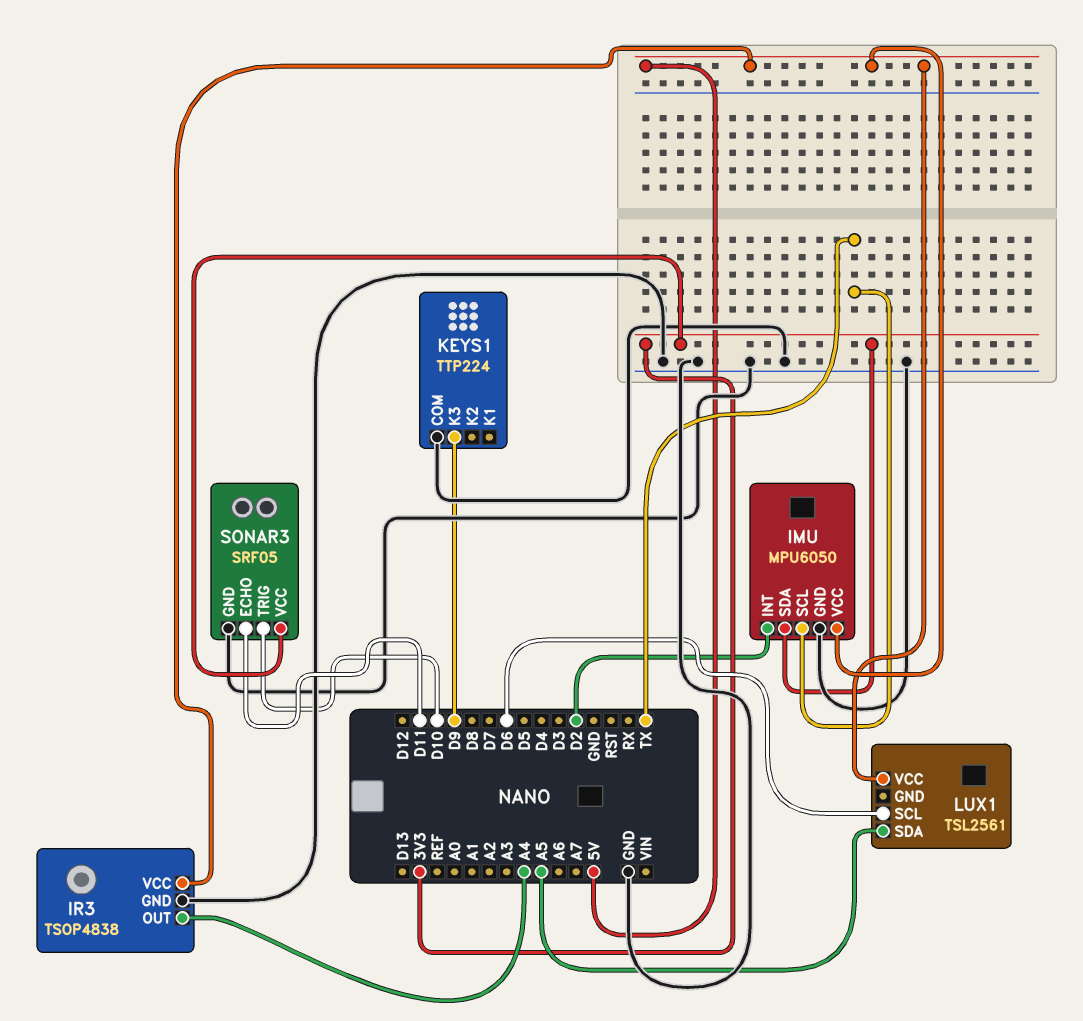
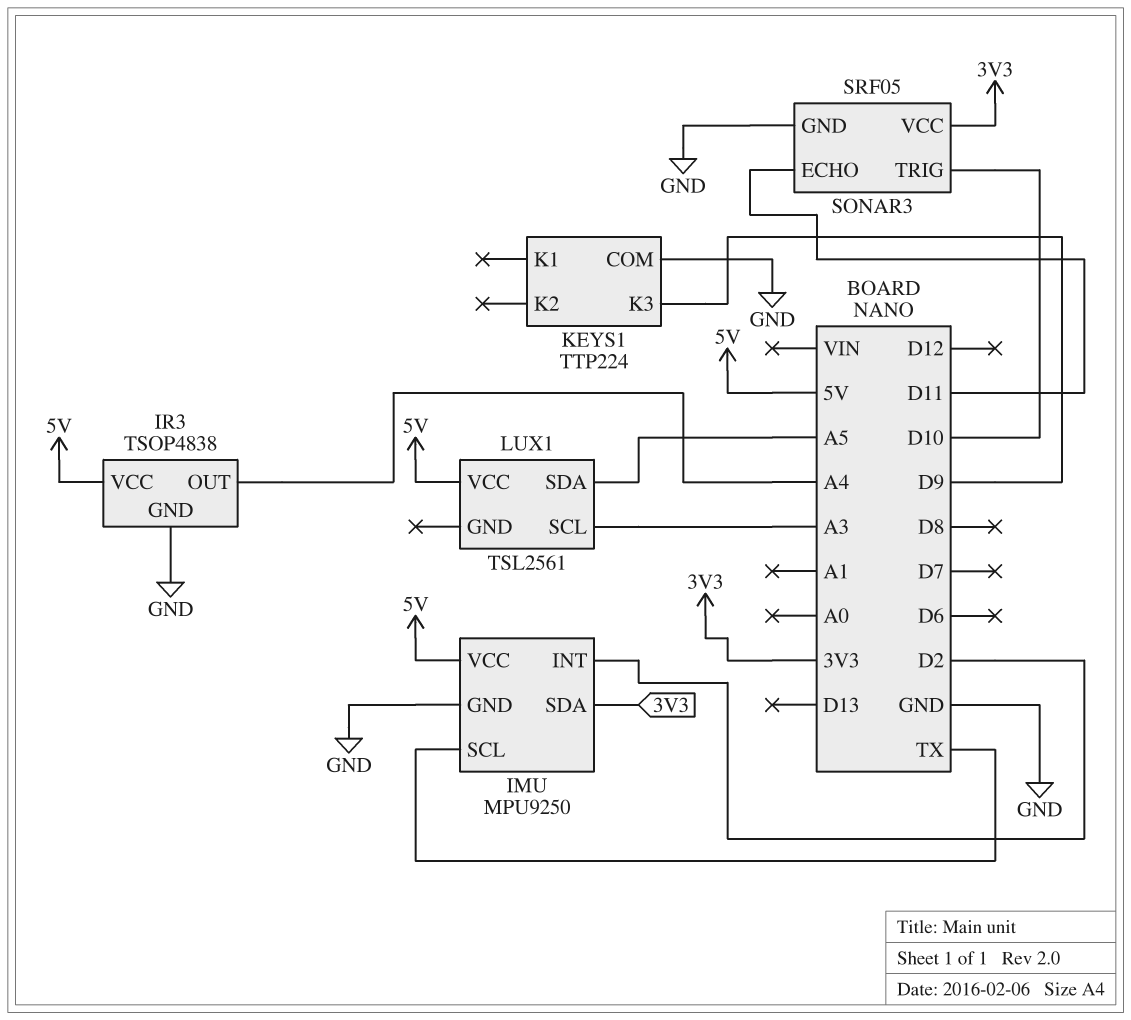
IMU: MPU6050 -> MPU9250
LUX1 pin SCL: D6 -> A3

